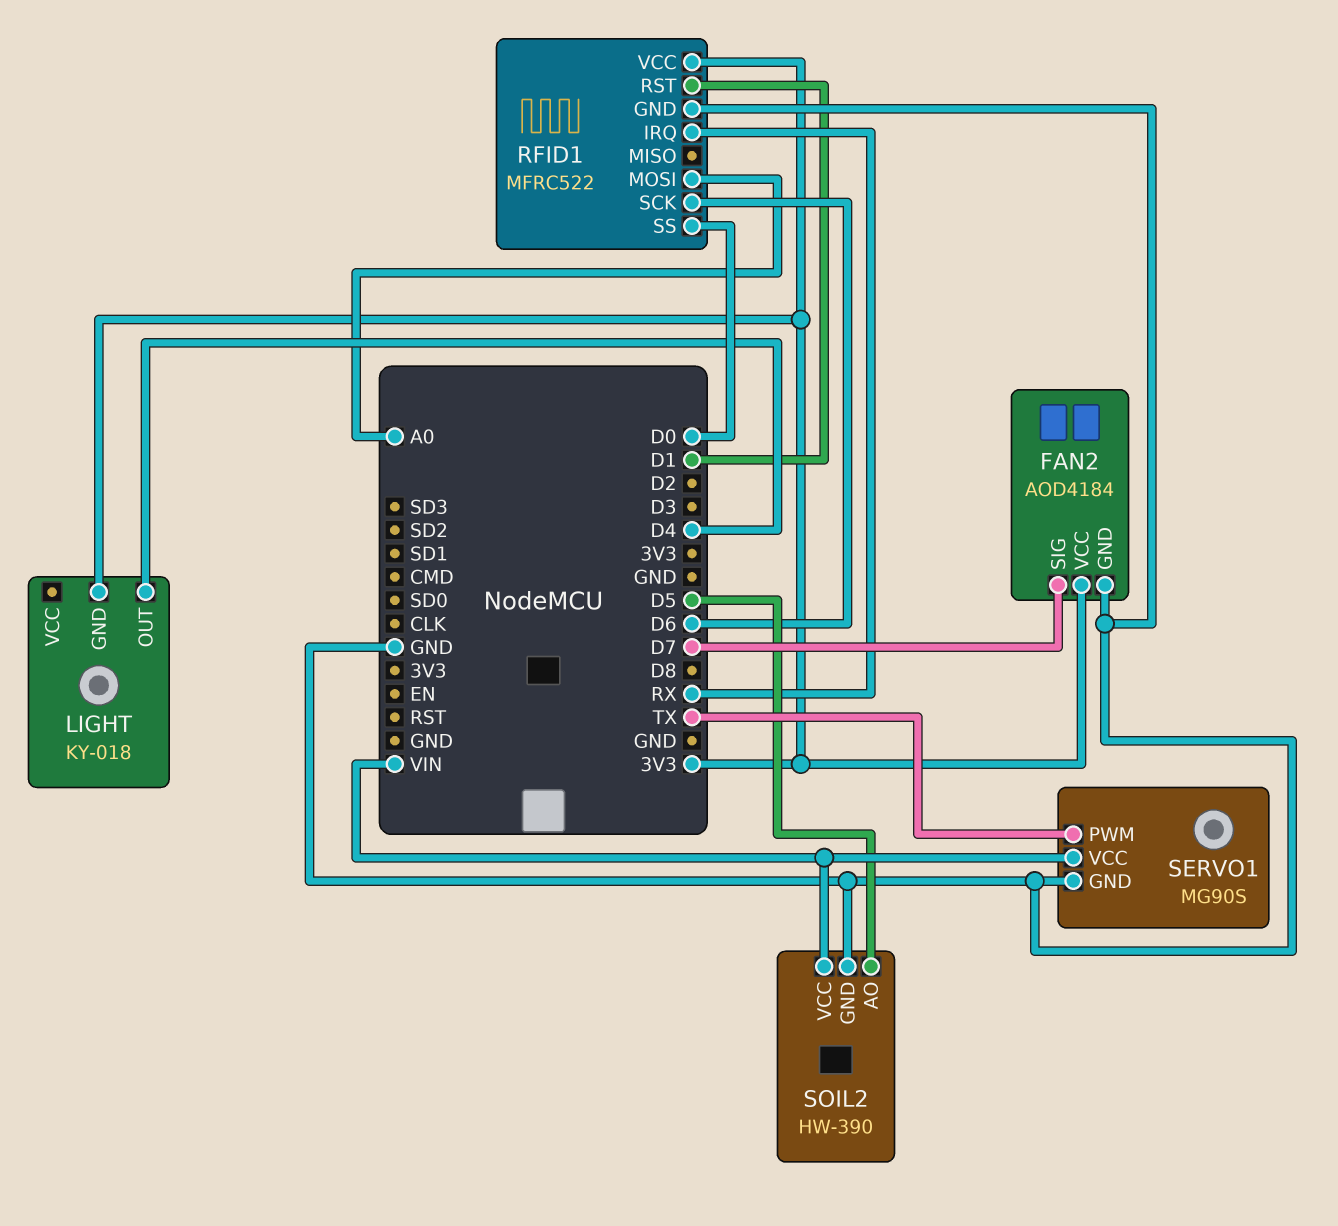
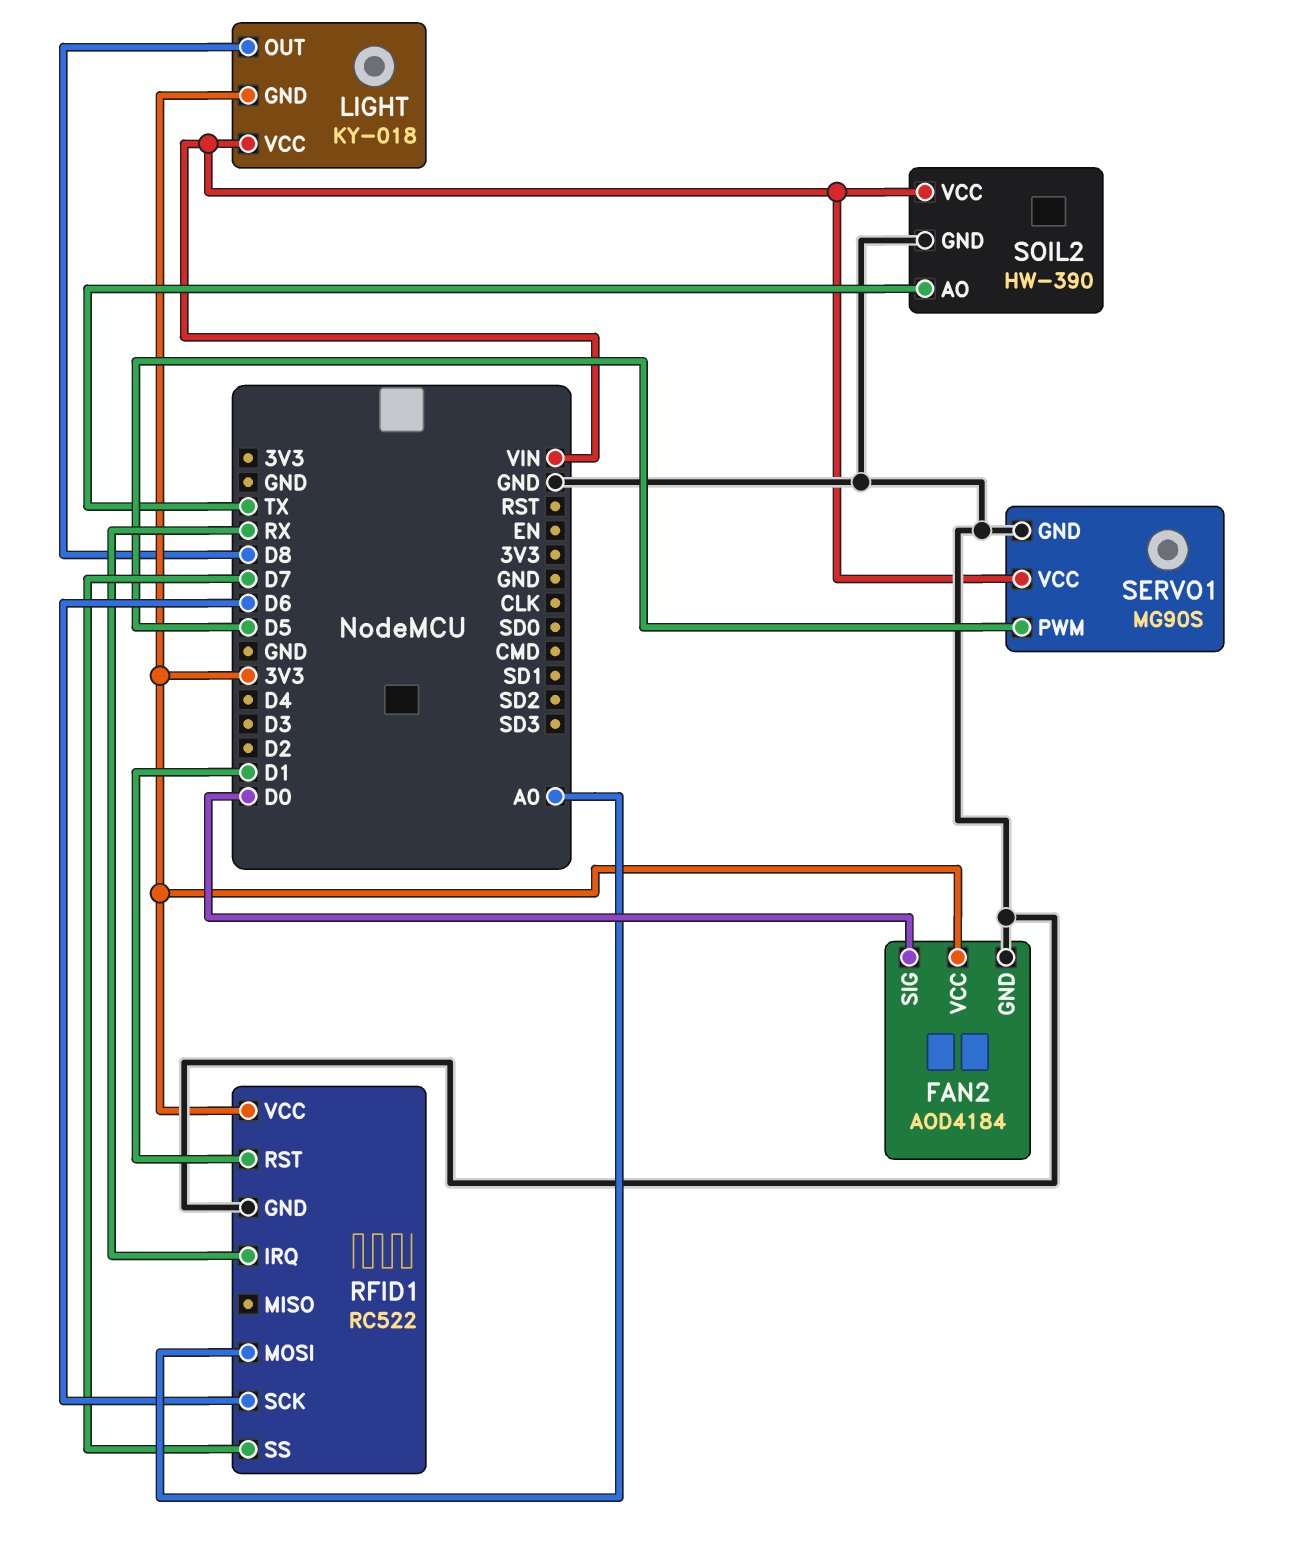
FAN2 pin SIG: D7 -> D0
LIGHT pin OUT: D4 -> D8
LIGHT pin VCC: none -> VIN
RFID1: MFRC522 -> RC522
RFID1 pin SS: D0 -> D7
SERVO1 pin PWM: TX -> D5
SOIL2 pin AO: D5 -> TX

